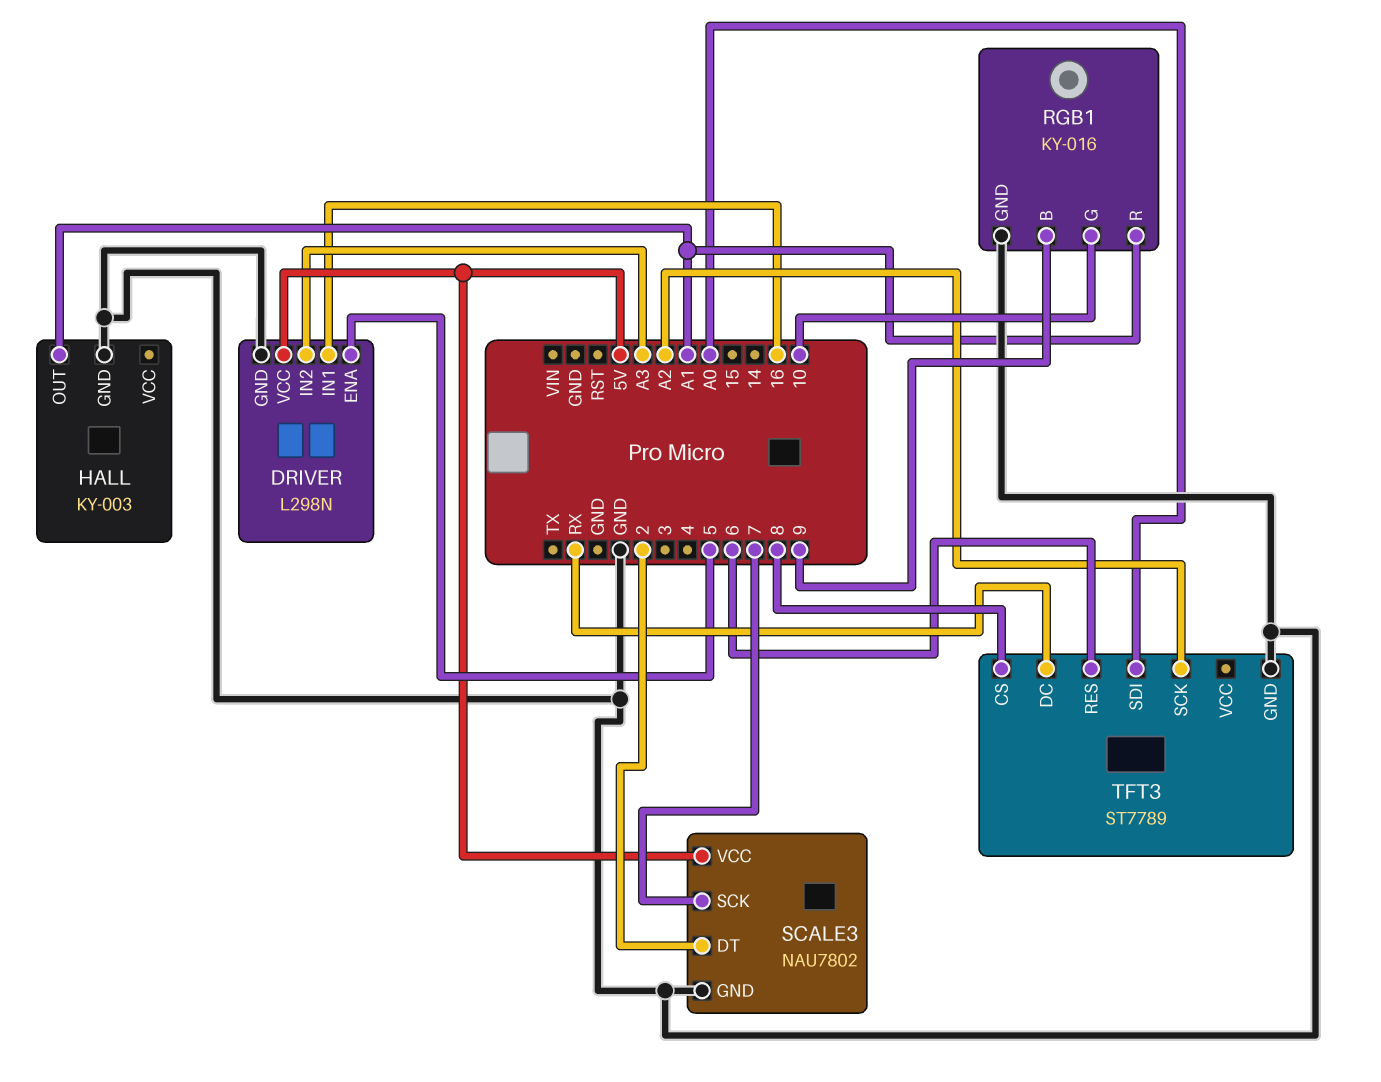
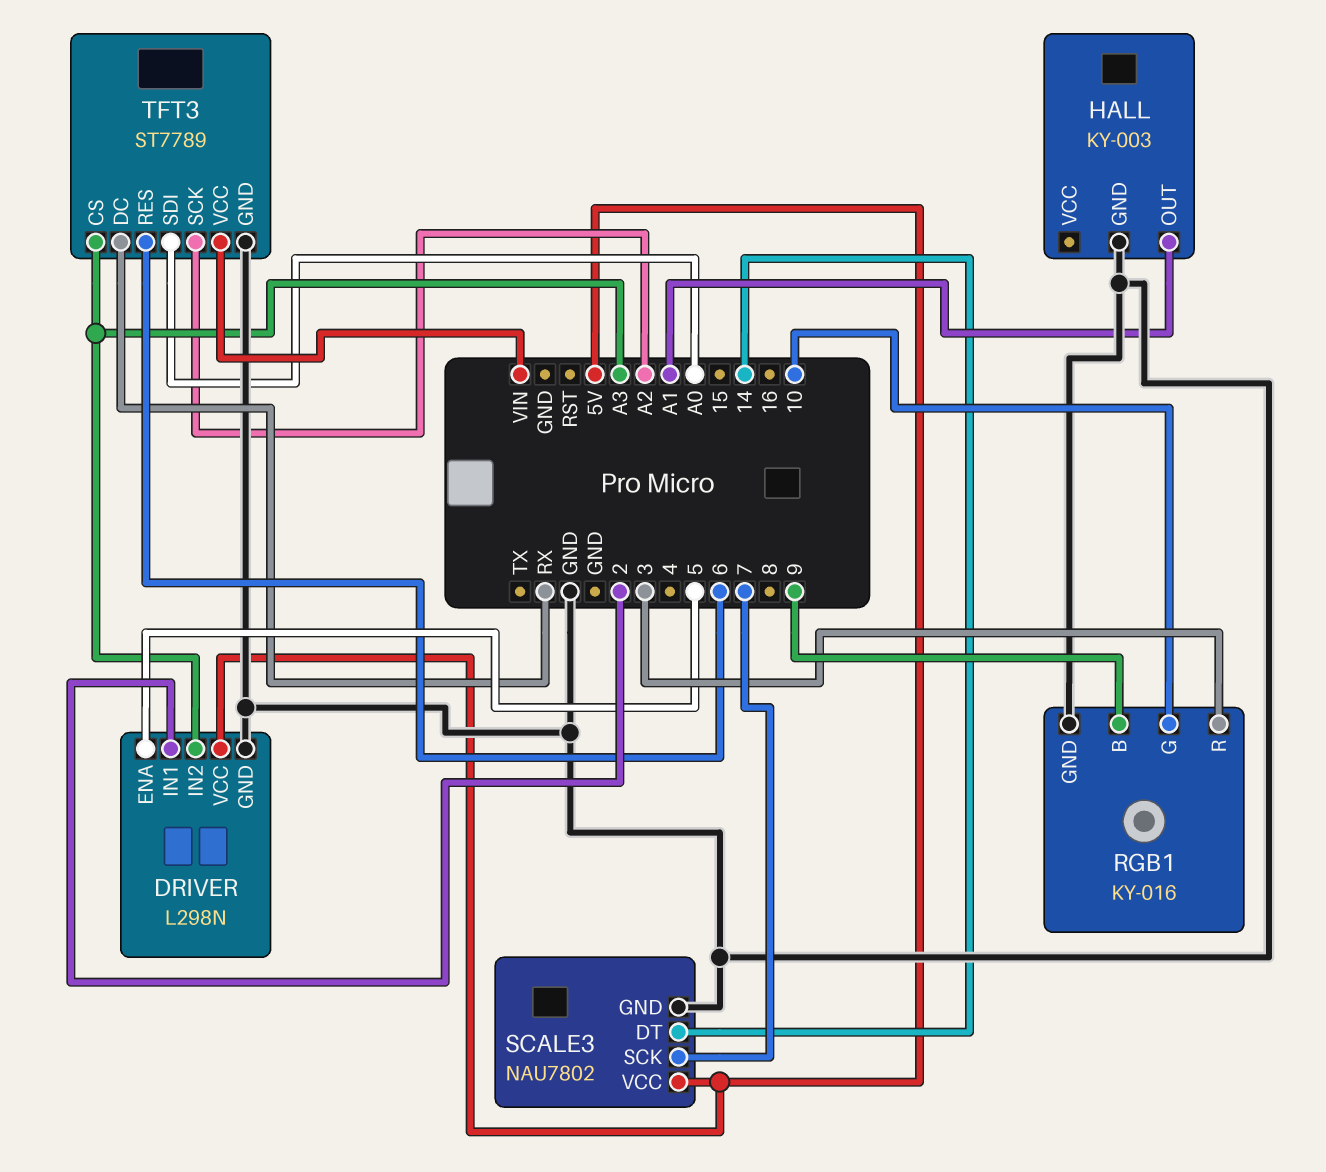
DRIVER pin IN1: 16 -> 2
RGB1 pin R: A1 -> 3
SCALE3 pin DT: 2 -> 14
TFT3 pin CS: 8 -> A3
TFT3 pin VCC: none -> VIN

